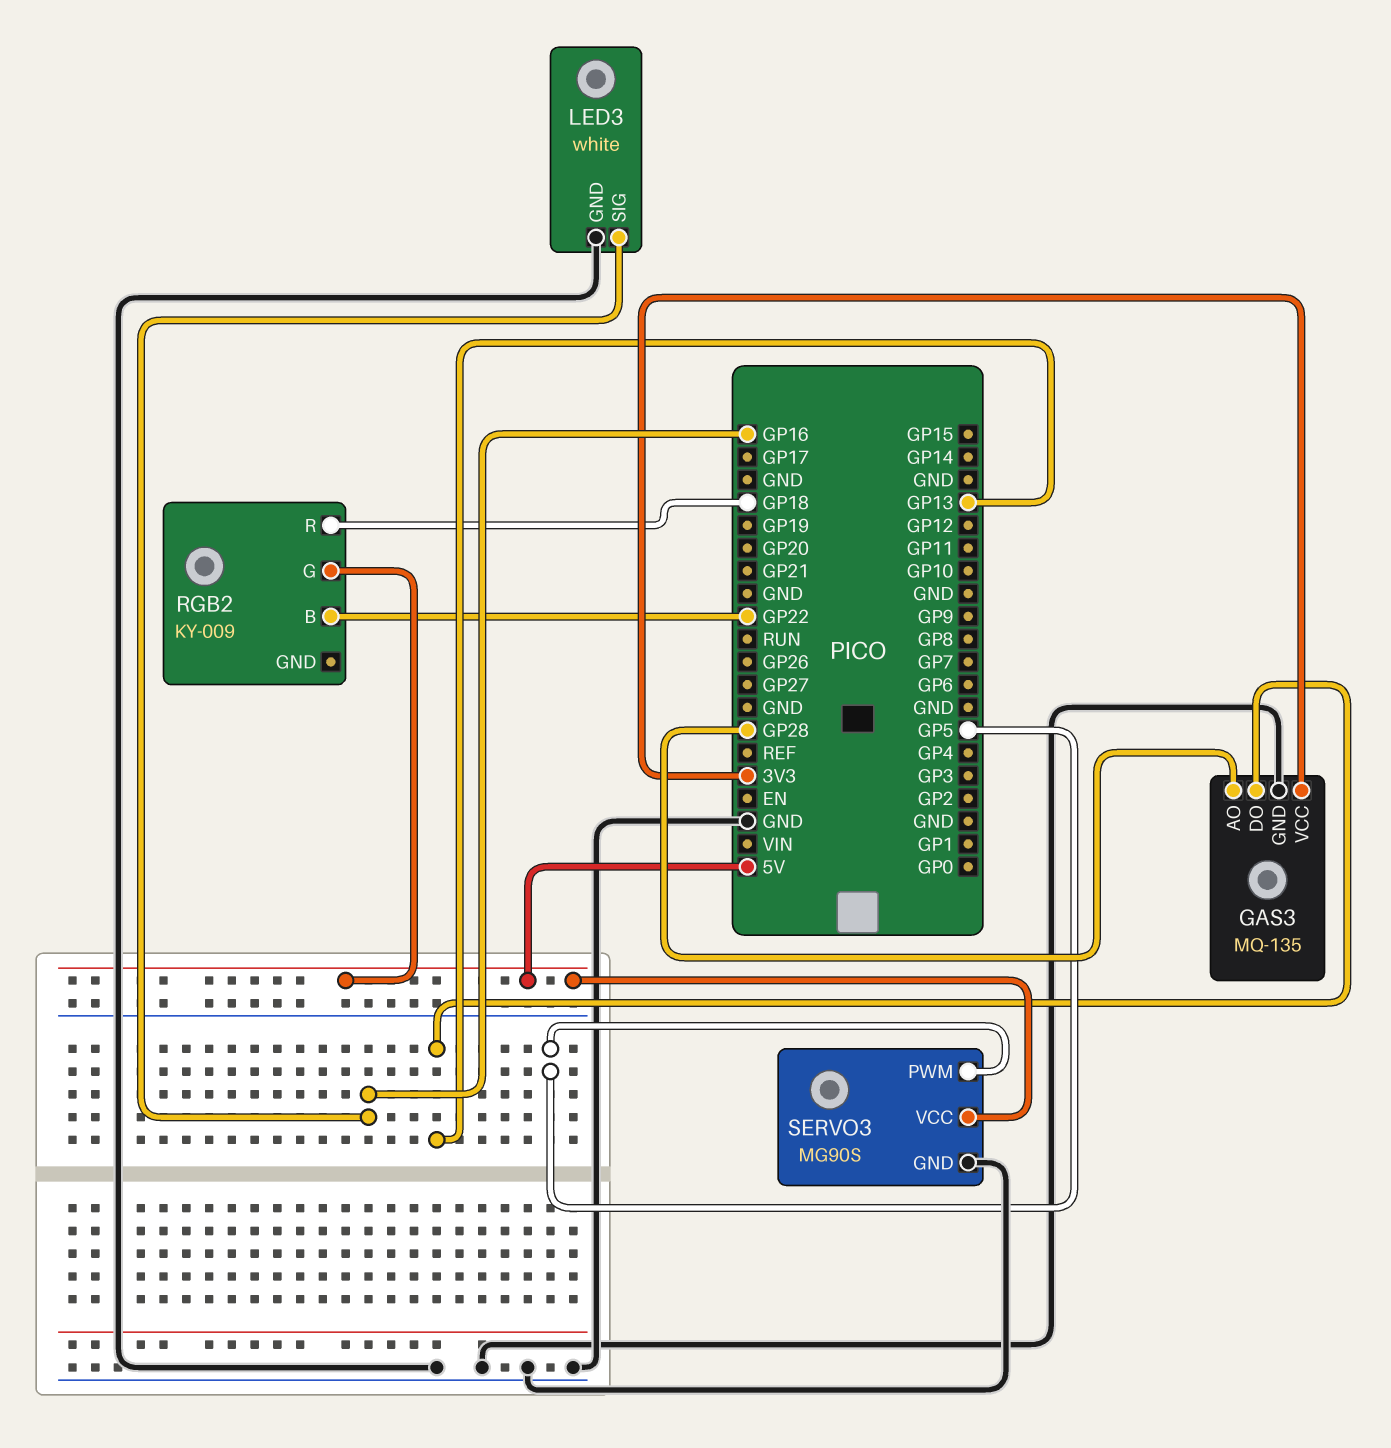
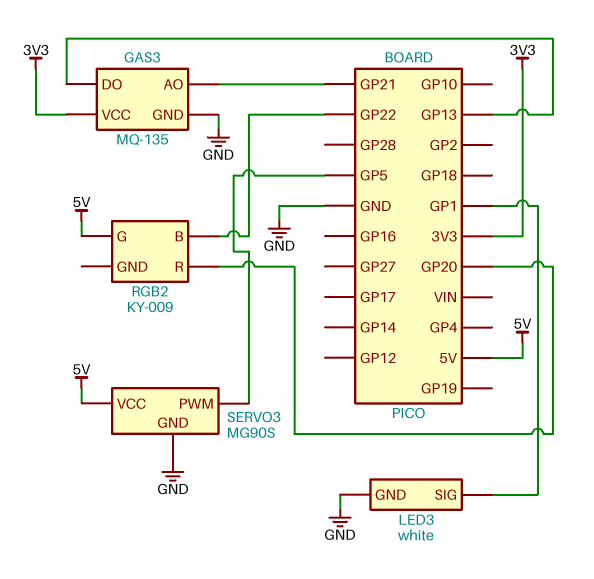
GAS3 pin AO: GP28 -> GP21
LED3 pin SIG: GP16 -> GP1
RGB2 pin R: GP18 -> GP20

